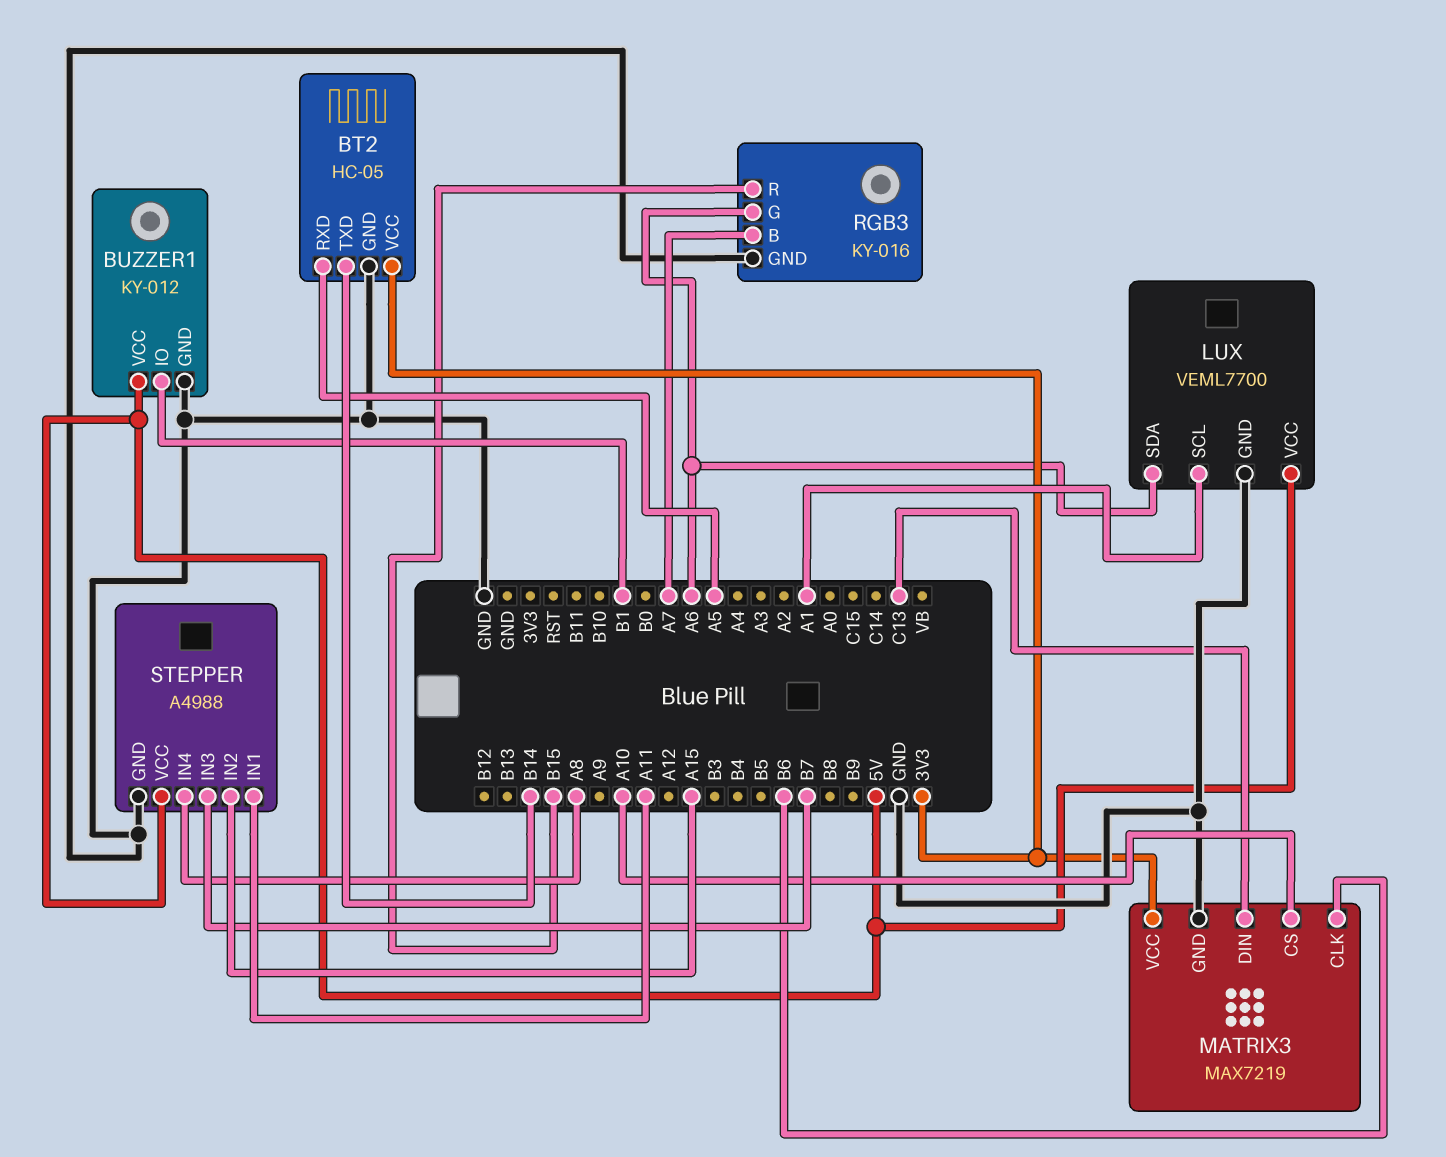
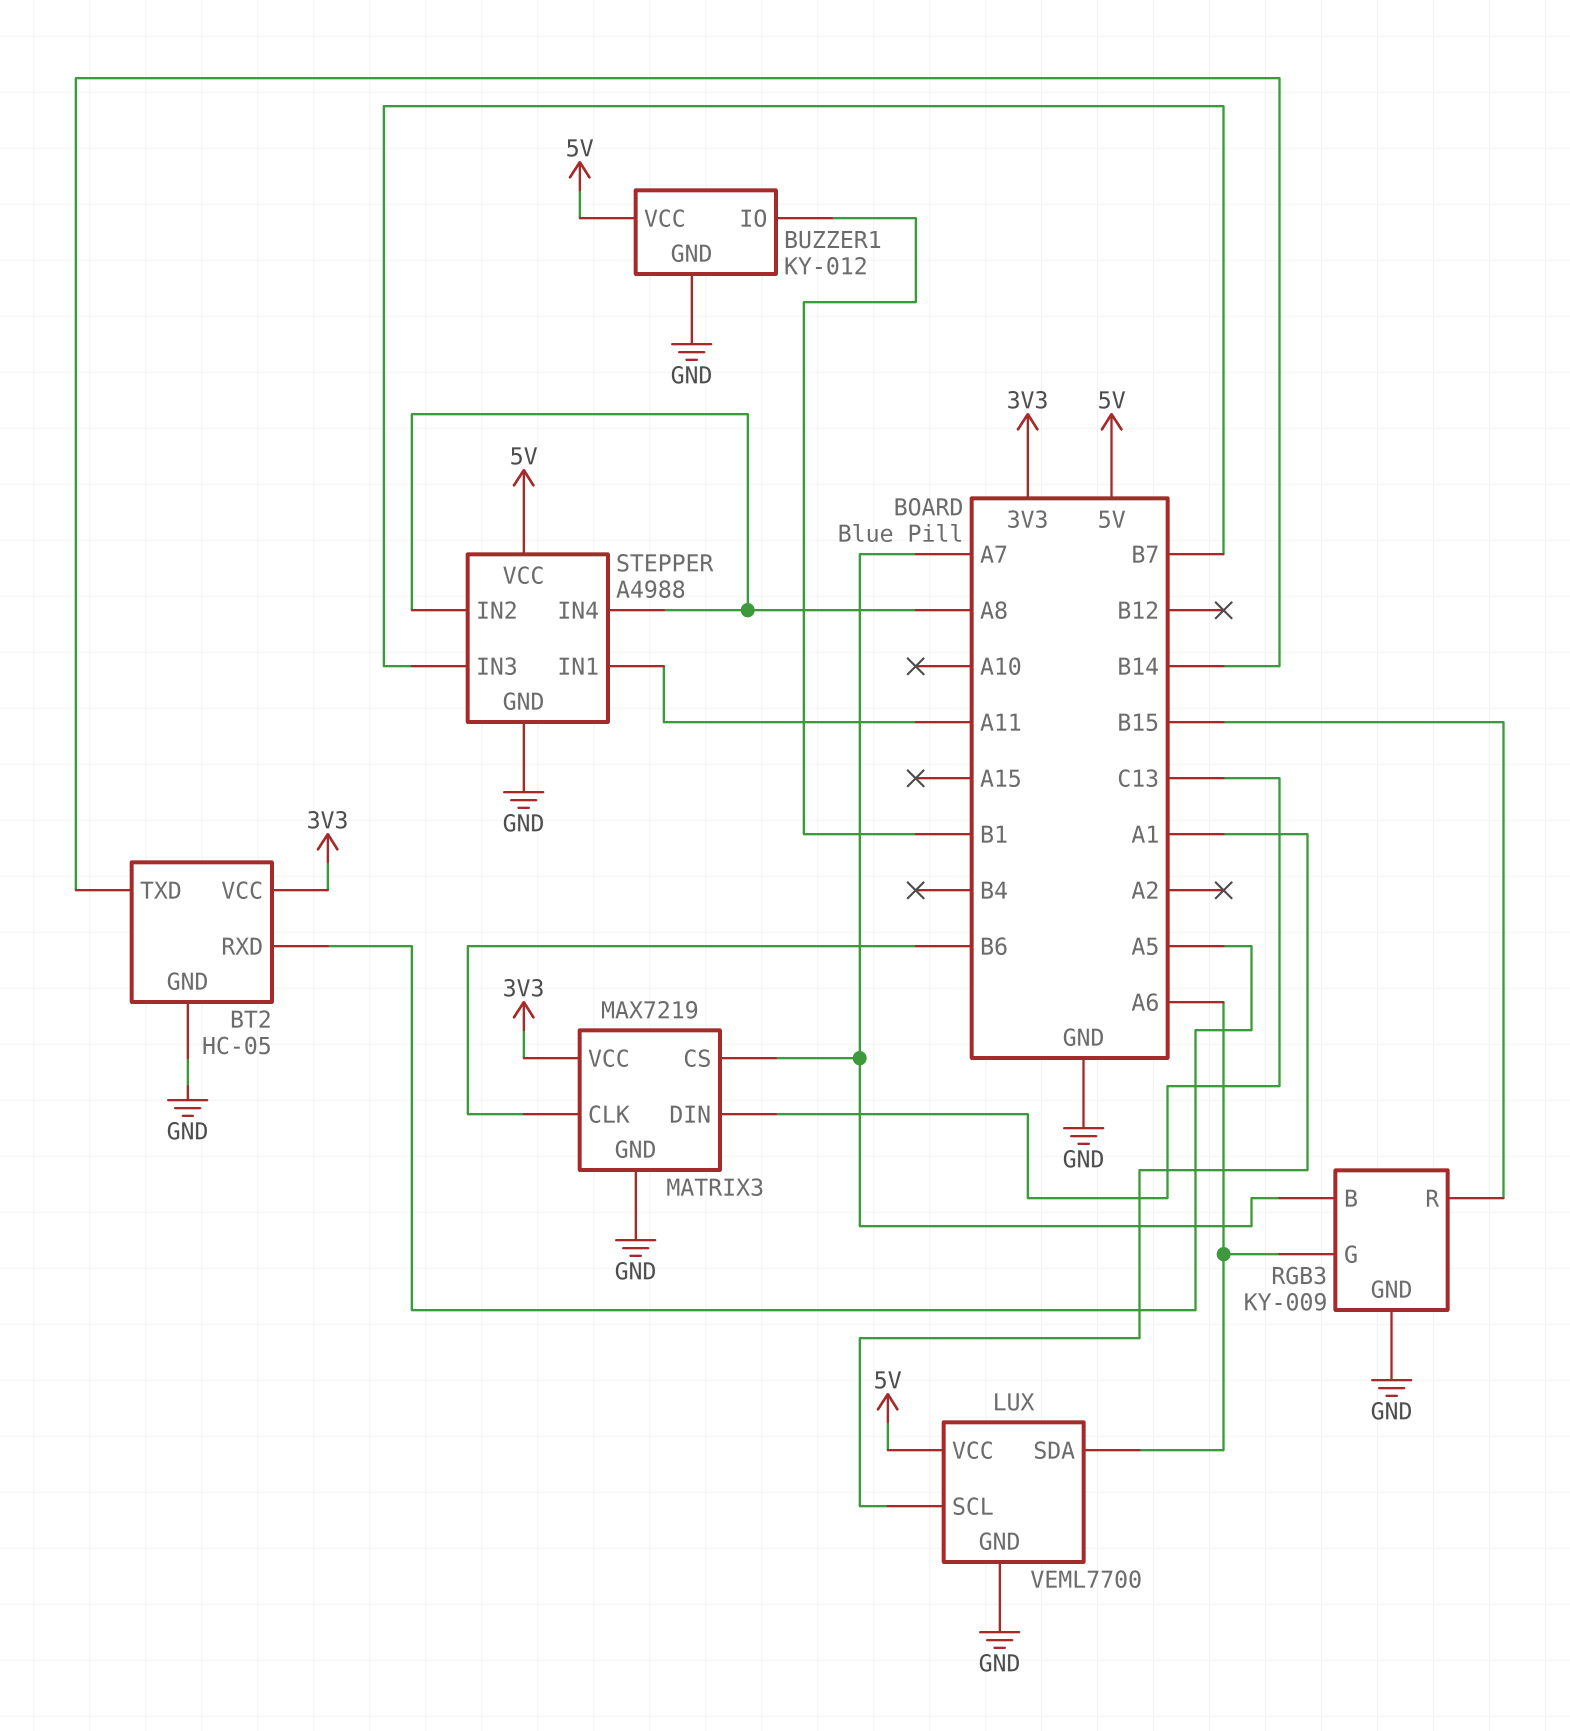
MATRIX3 pin CS: A10 -> A7
RGB3: KY-016 -> KY-009
STEPPER pin IN2: A15 -> A8

